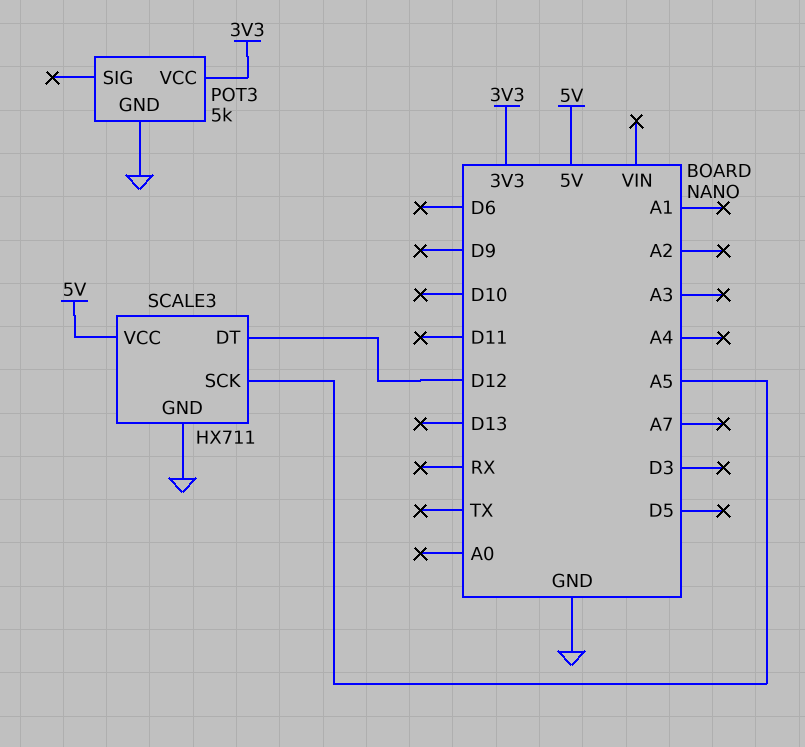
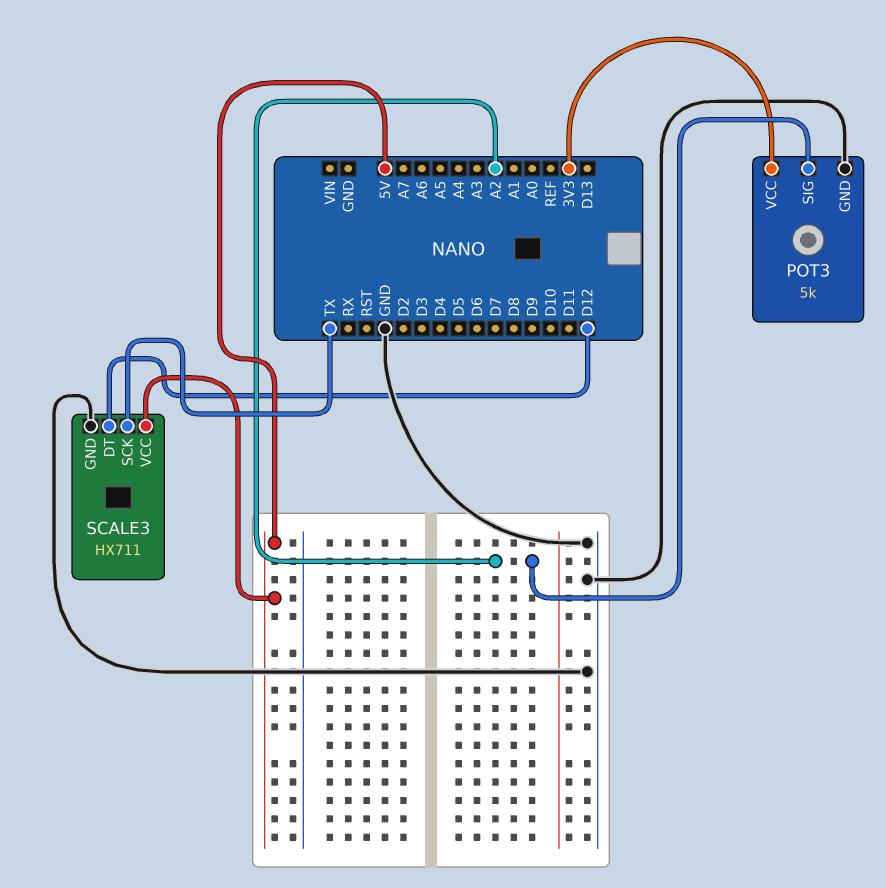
POT3 pin SIG: none -> A2
SCALE3 pin SCK: A5 -> TX

